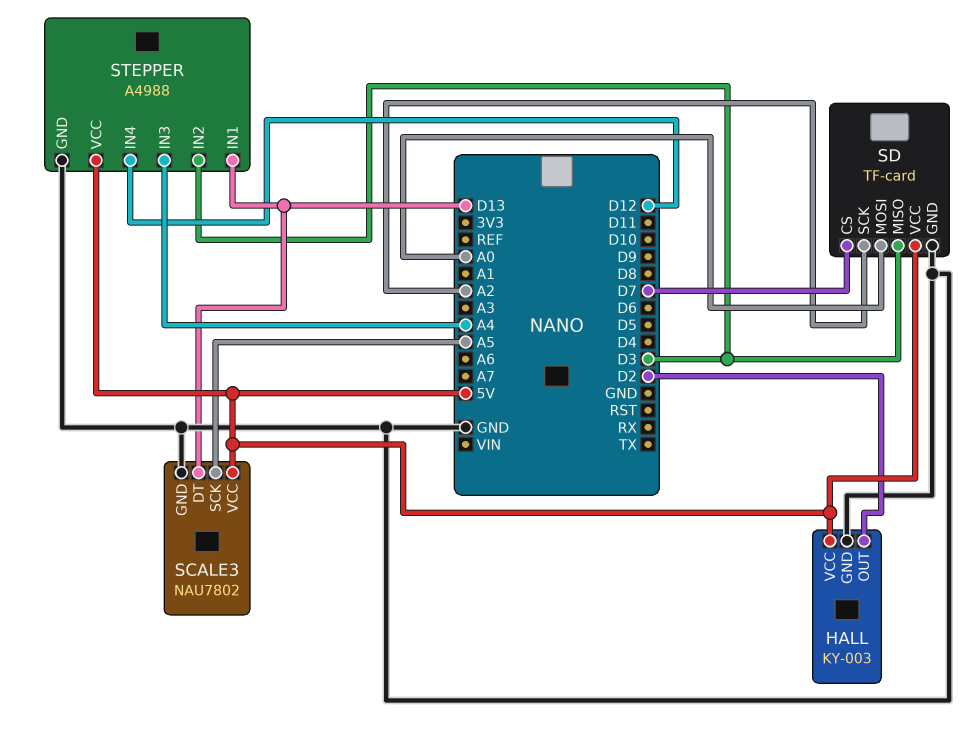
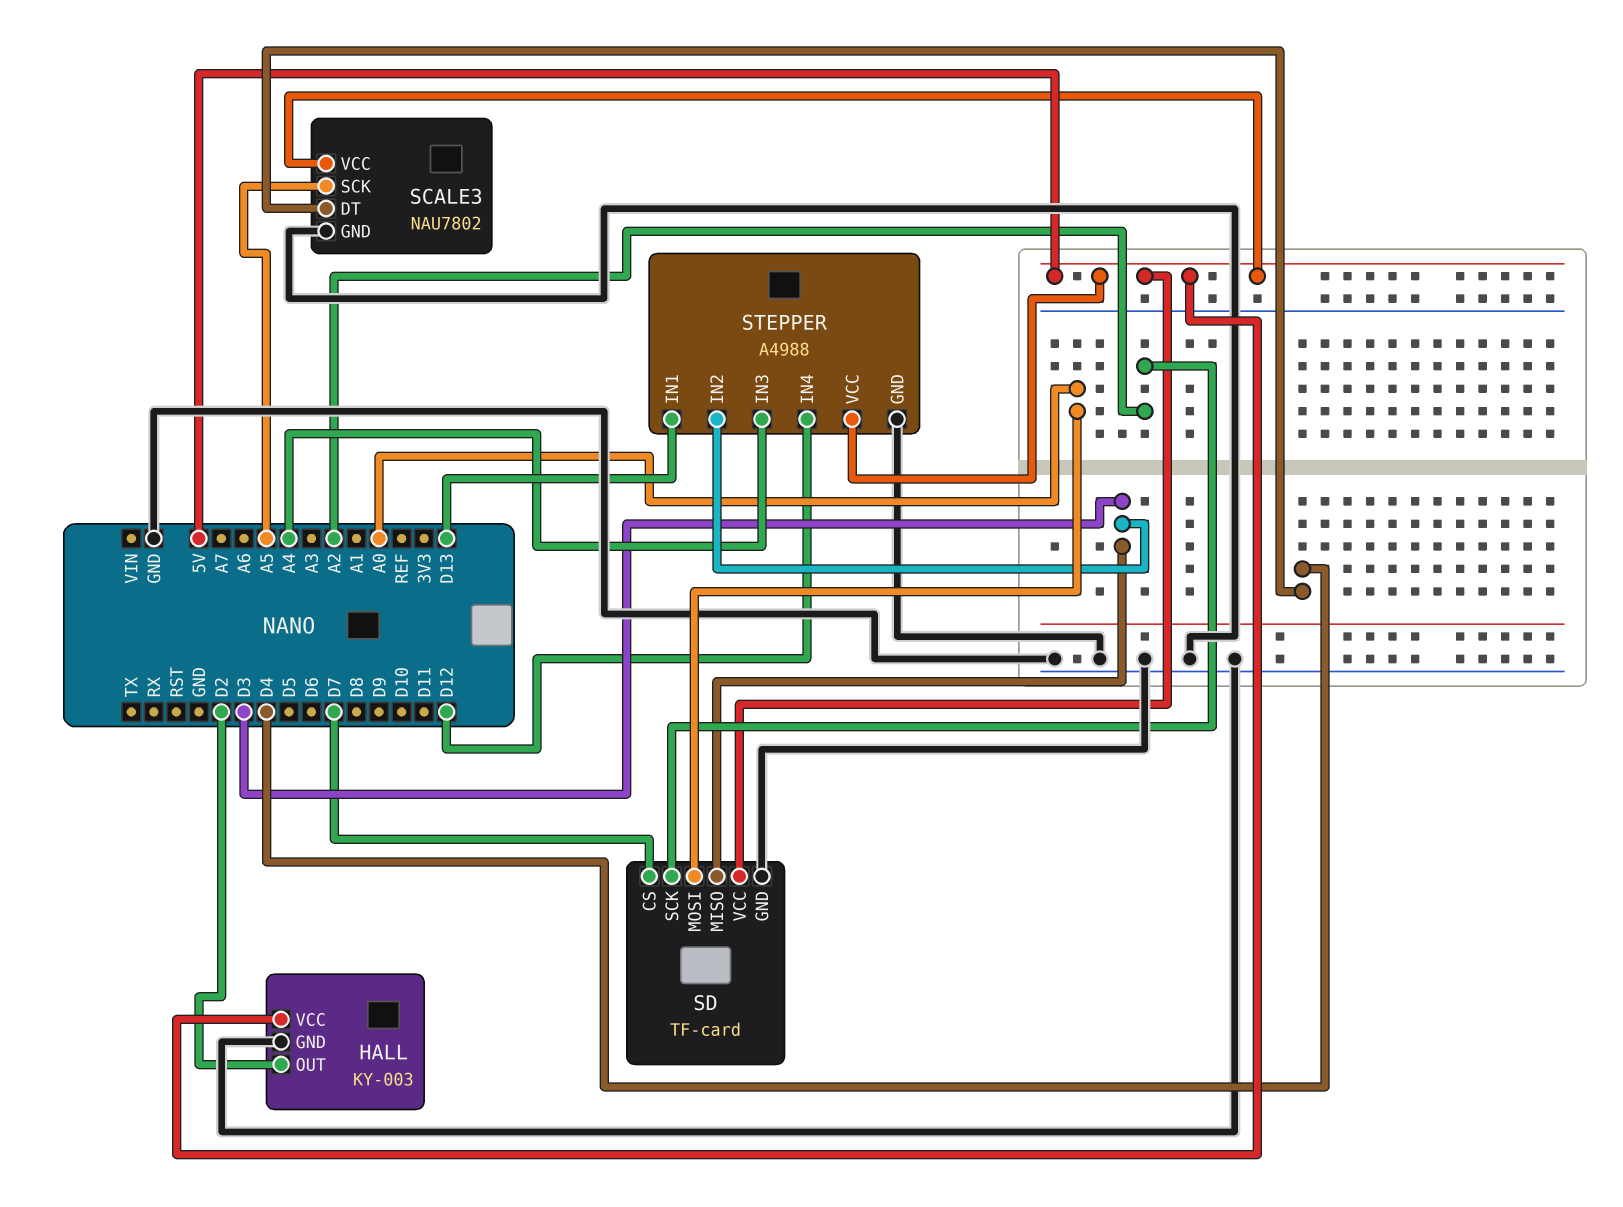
SCALE3 pin DT: D13 -> D4

